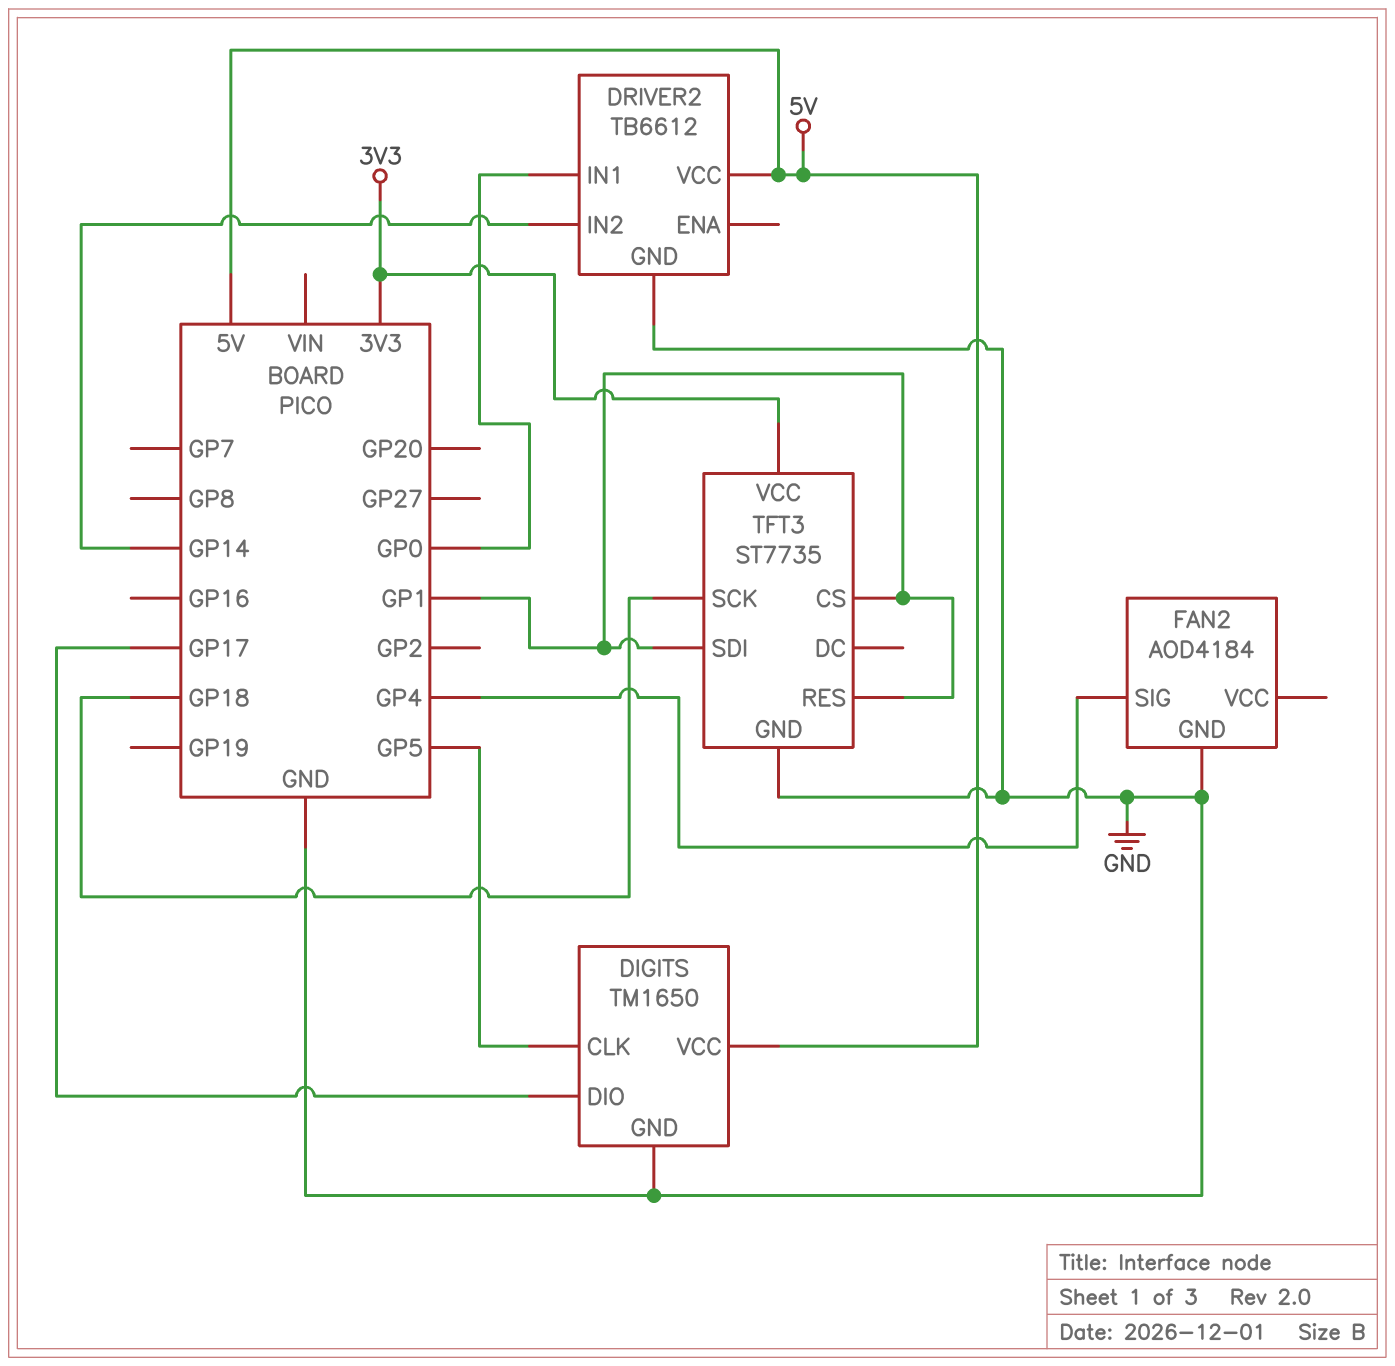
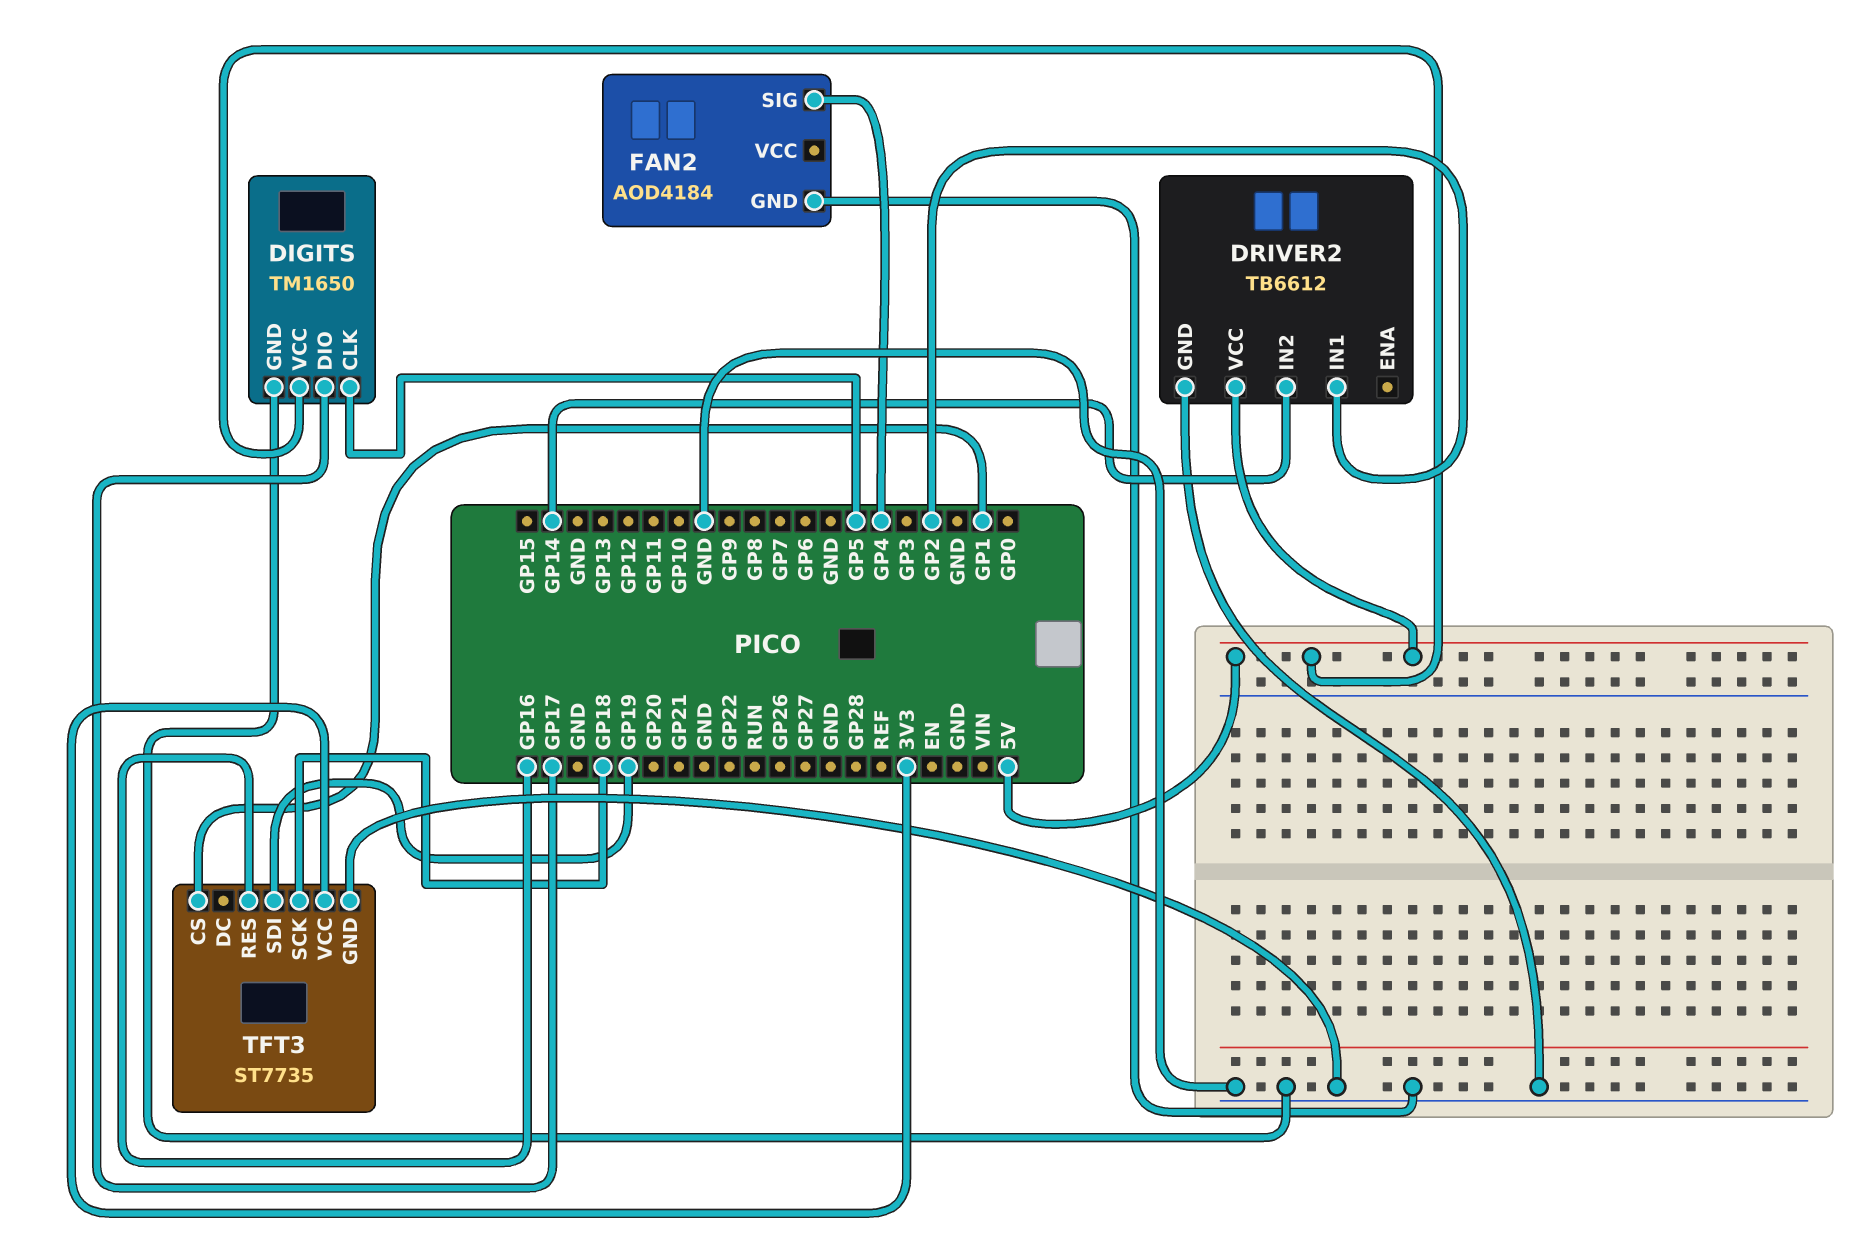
DRIVER2 pin IN1: GP0 -> GP2
TFT3 pin RES: GP1 -> GP16
TFT3 pin SDI: GP1 -> GP19

